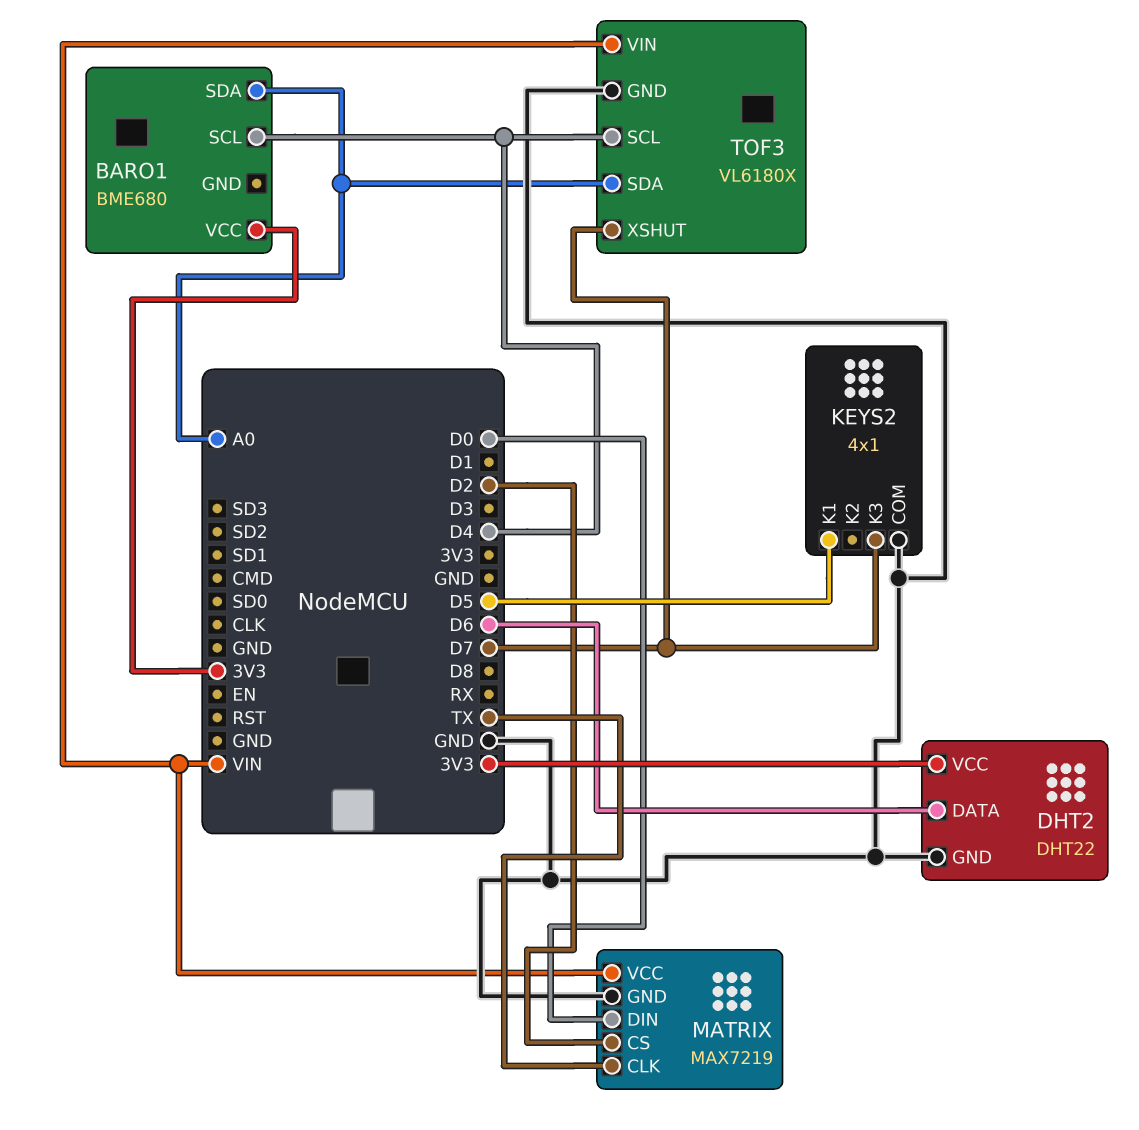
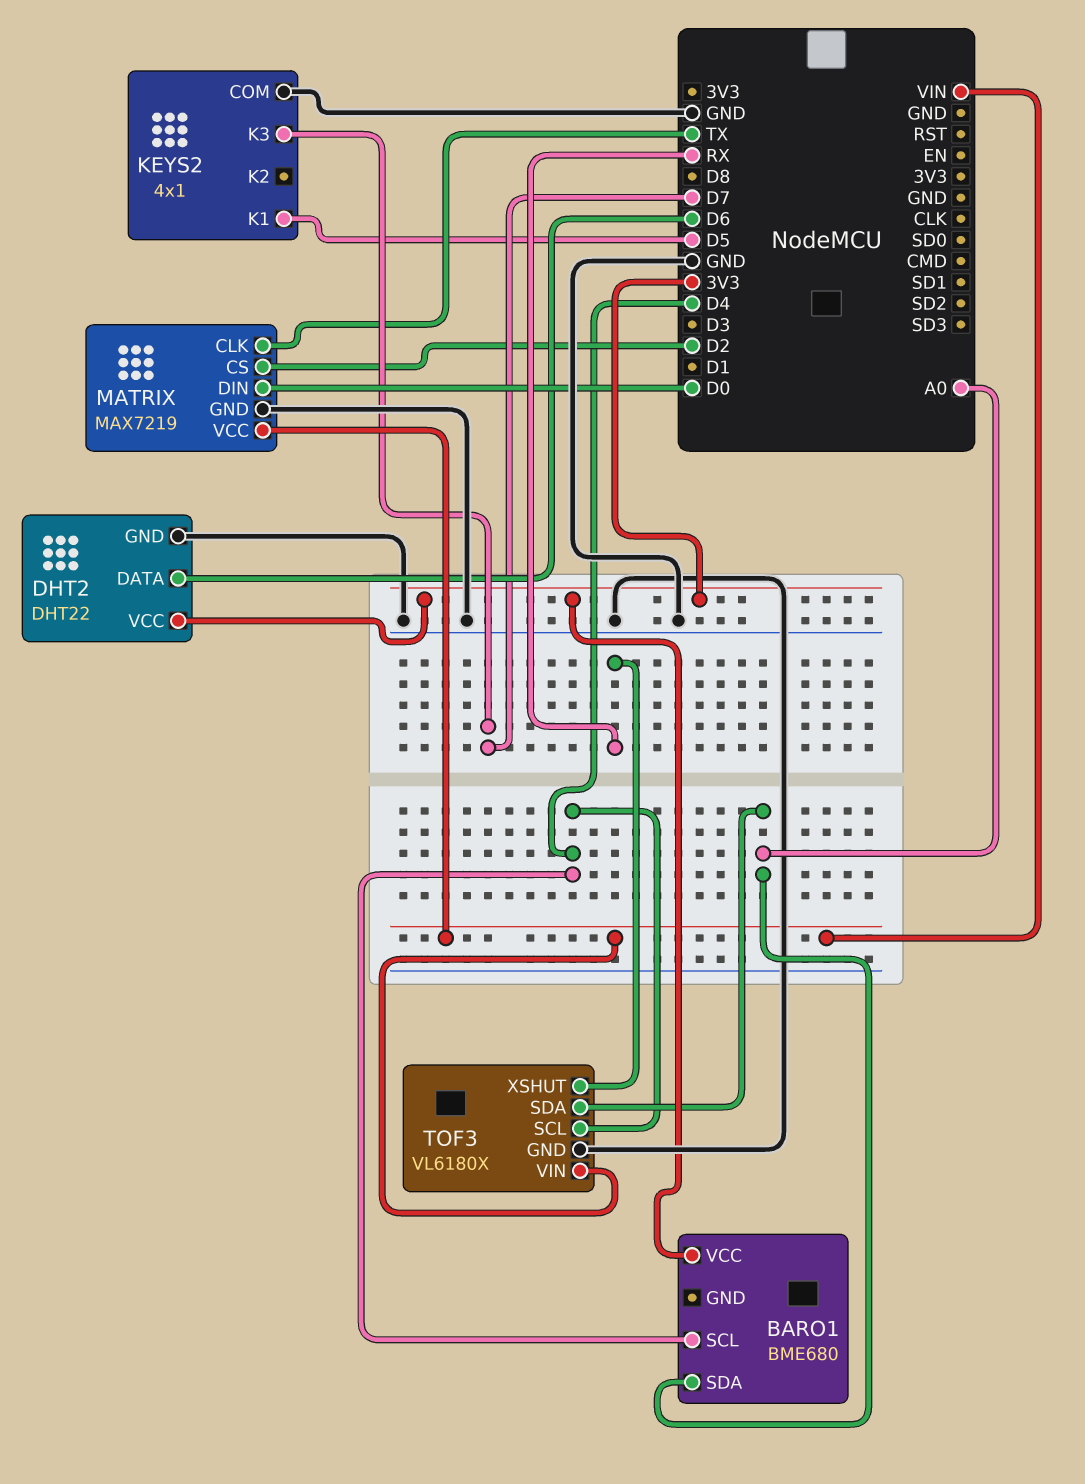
TOF3 pin XSHUT: D7 -> RX

